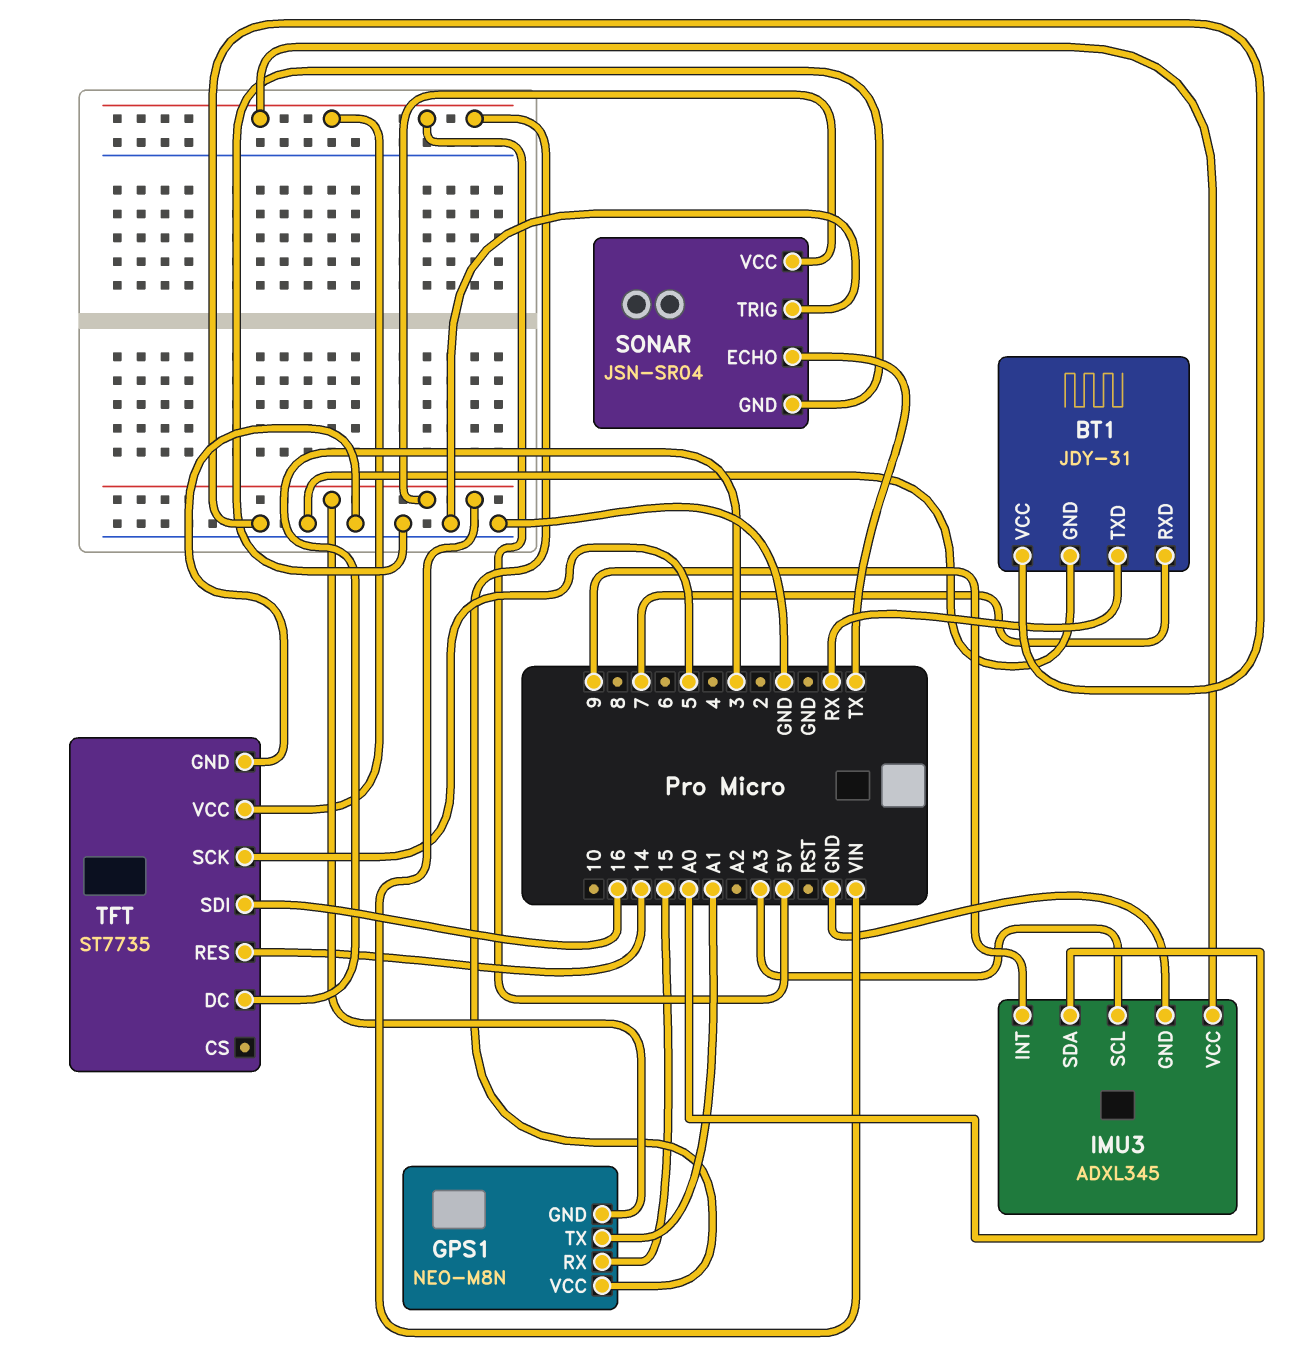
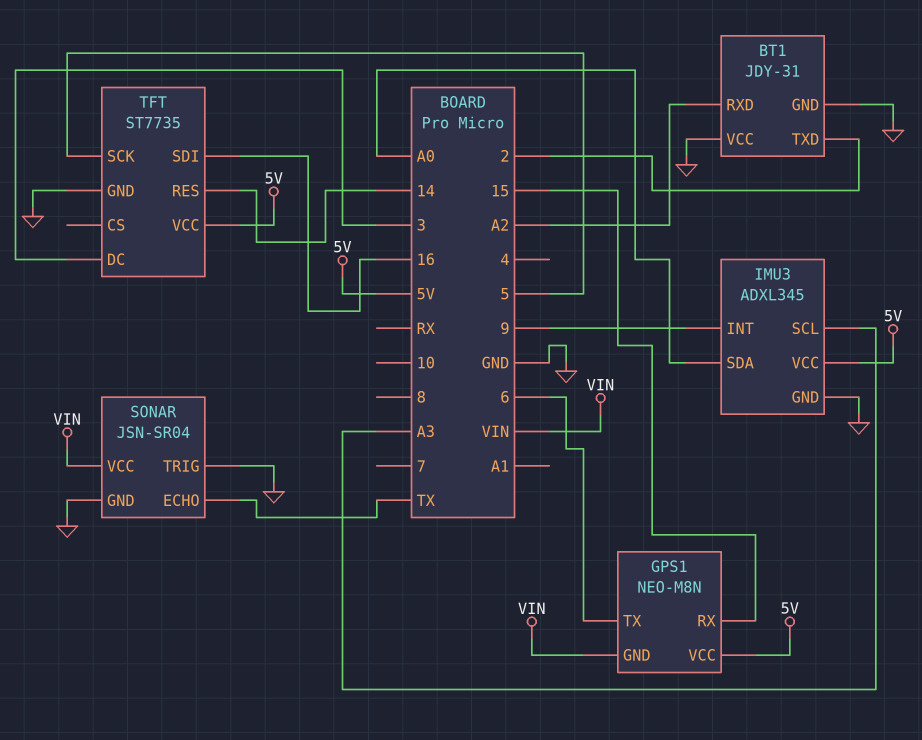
BT1 pin RXD: 7 -> A2
BT1 pin TXD: RX -> 2
GPS1 pin TX: A1 -> 6

